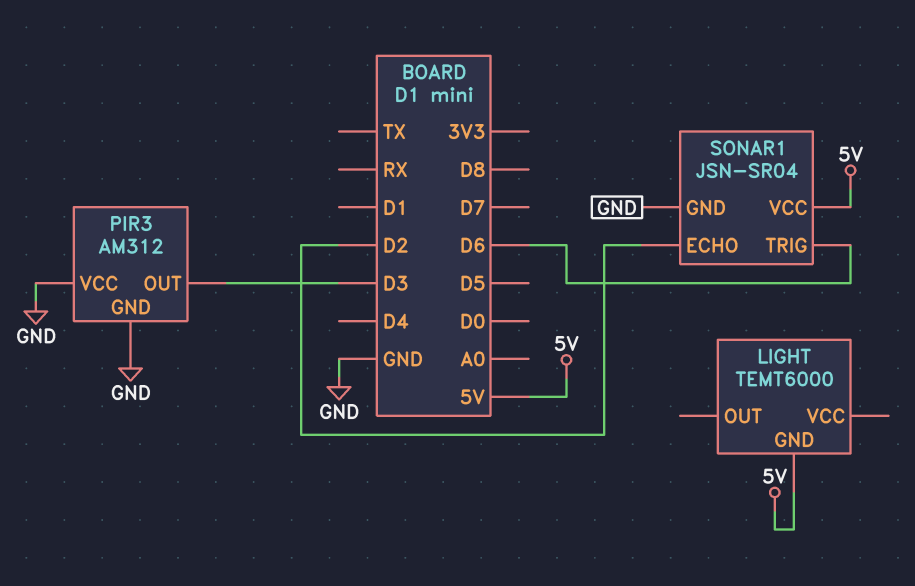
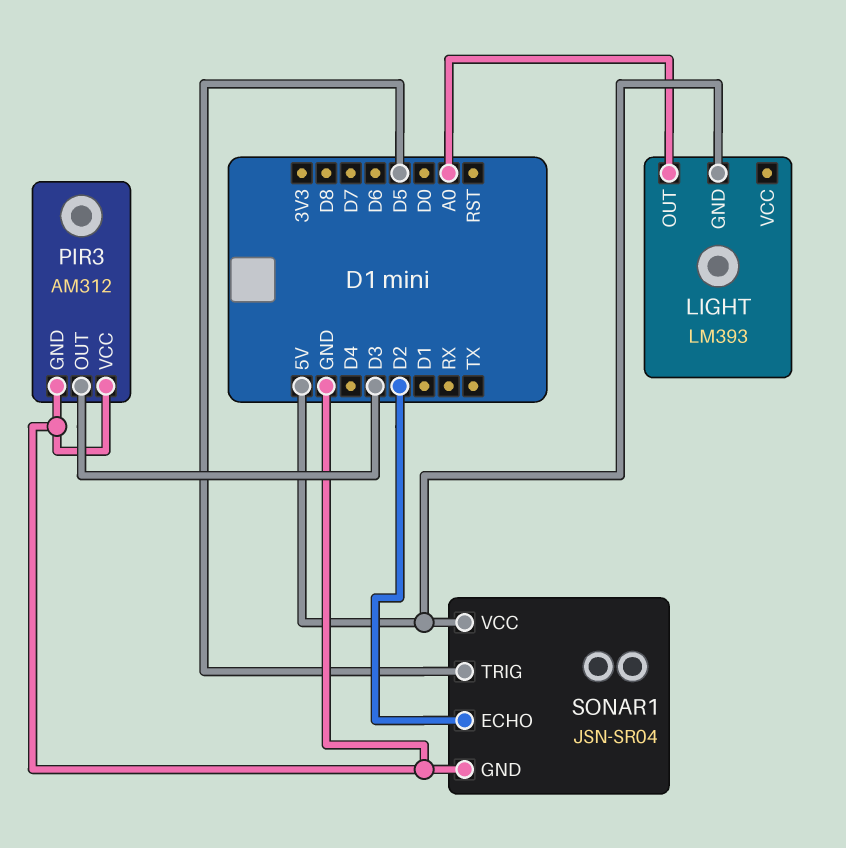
LIGHT: TEMT6000 -> LM393
LIGHT pin OUT: none -> A0
SONAR1 pin TRIG: D6 -> D5

